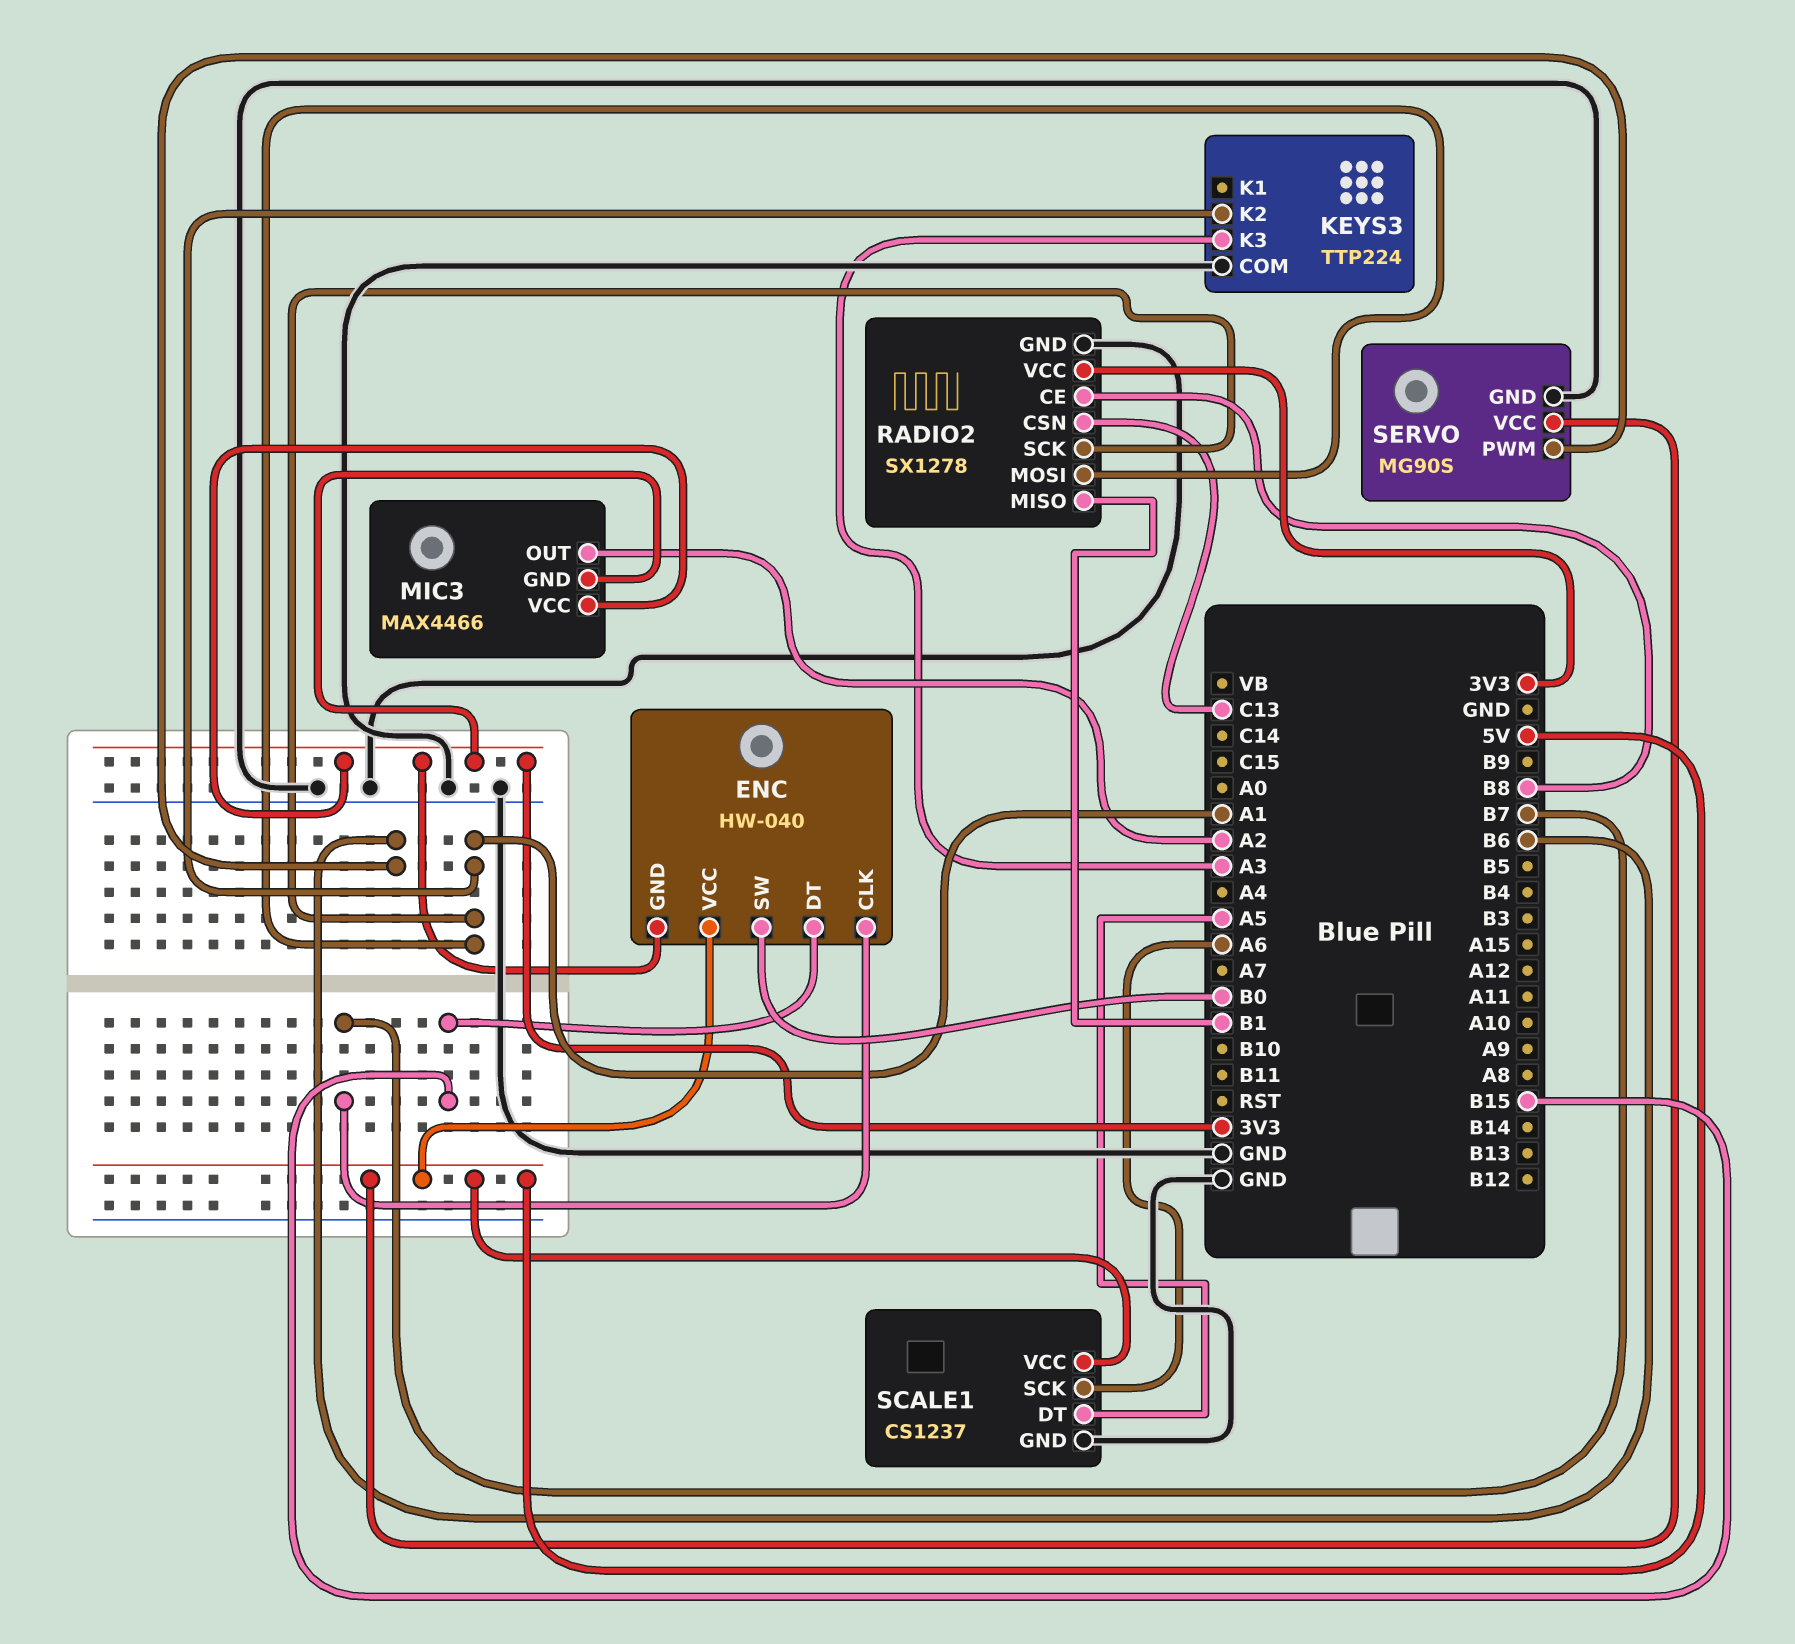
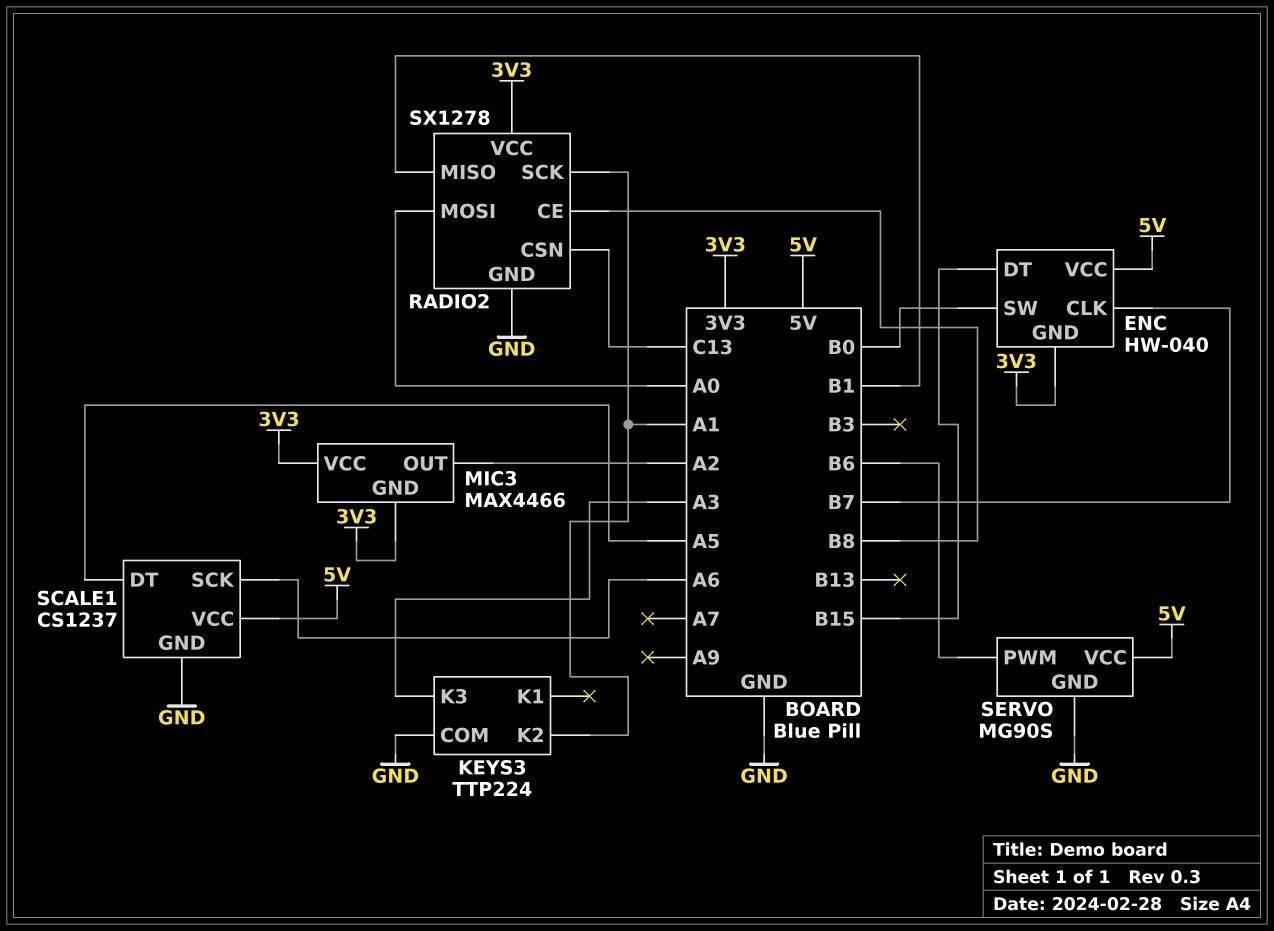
RADIO2 pin MOSI: A1 -> A0

